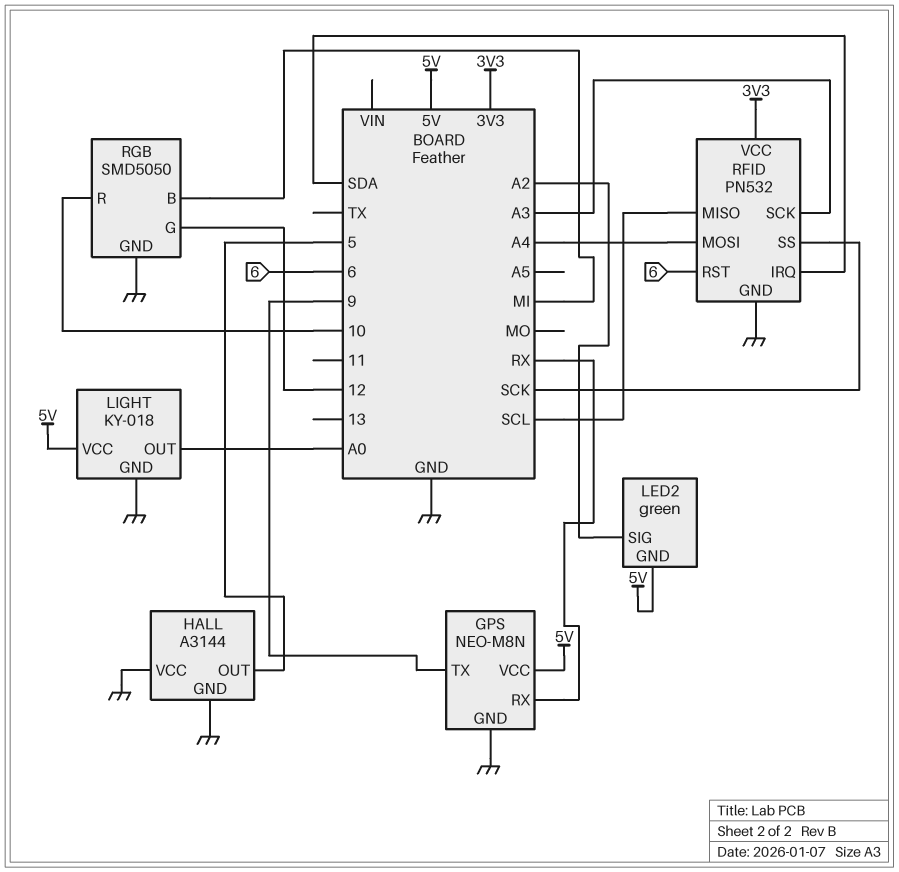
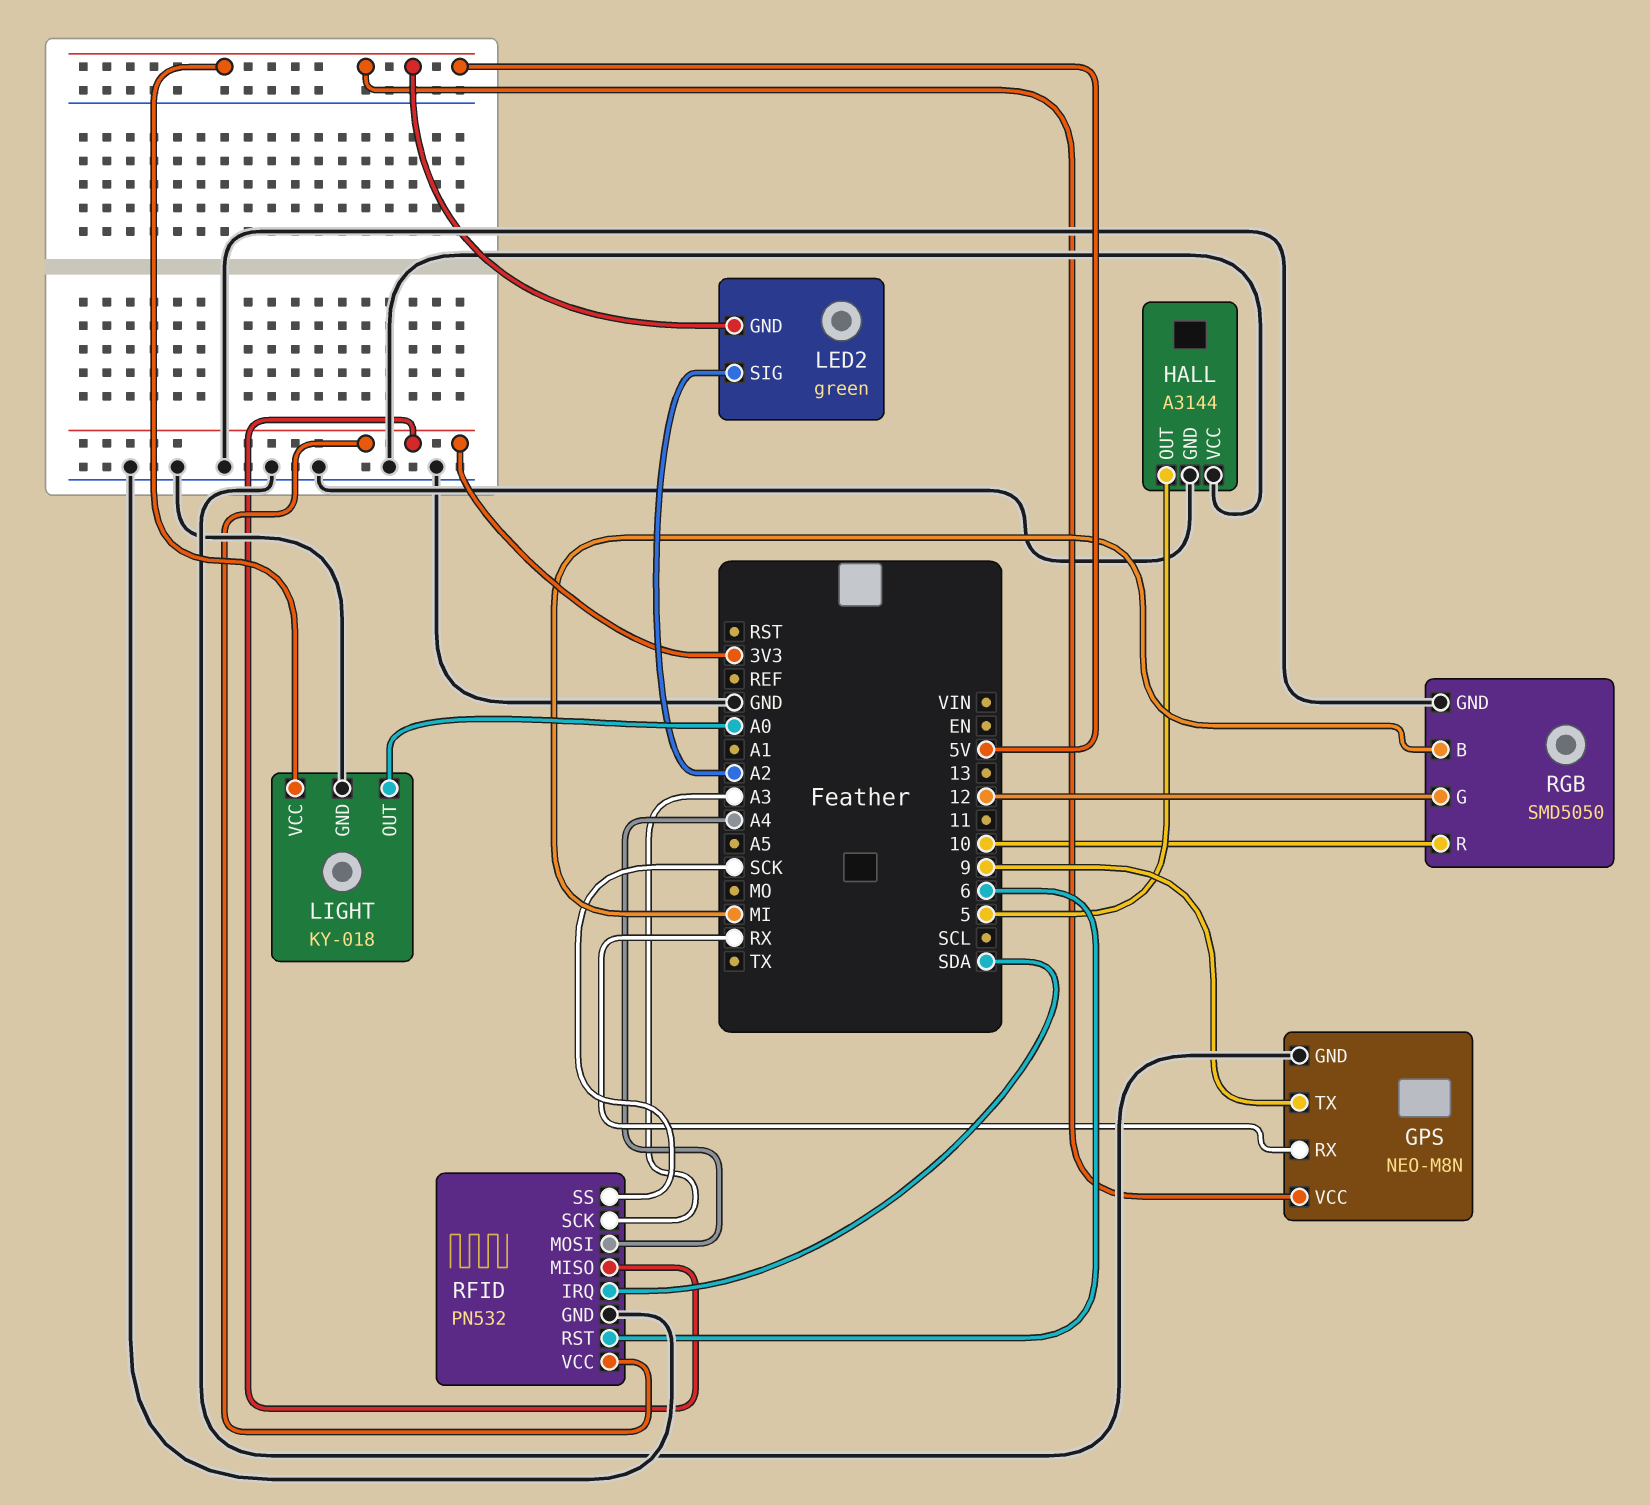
RFID pin MISO: SCL -> 3V3

